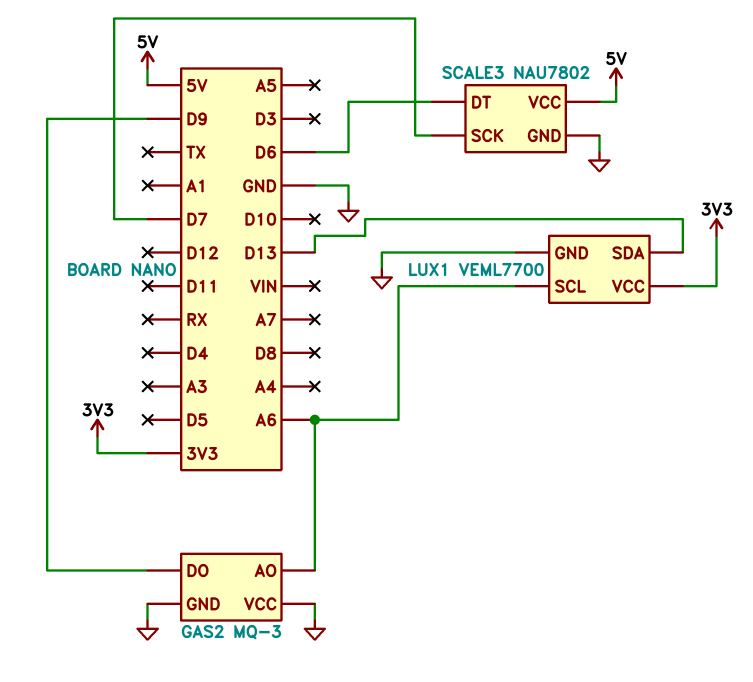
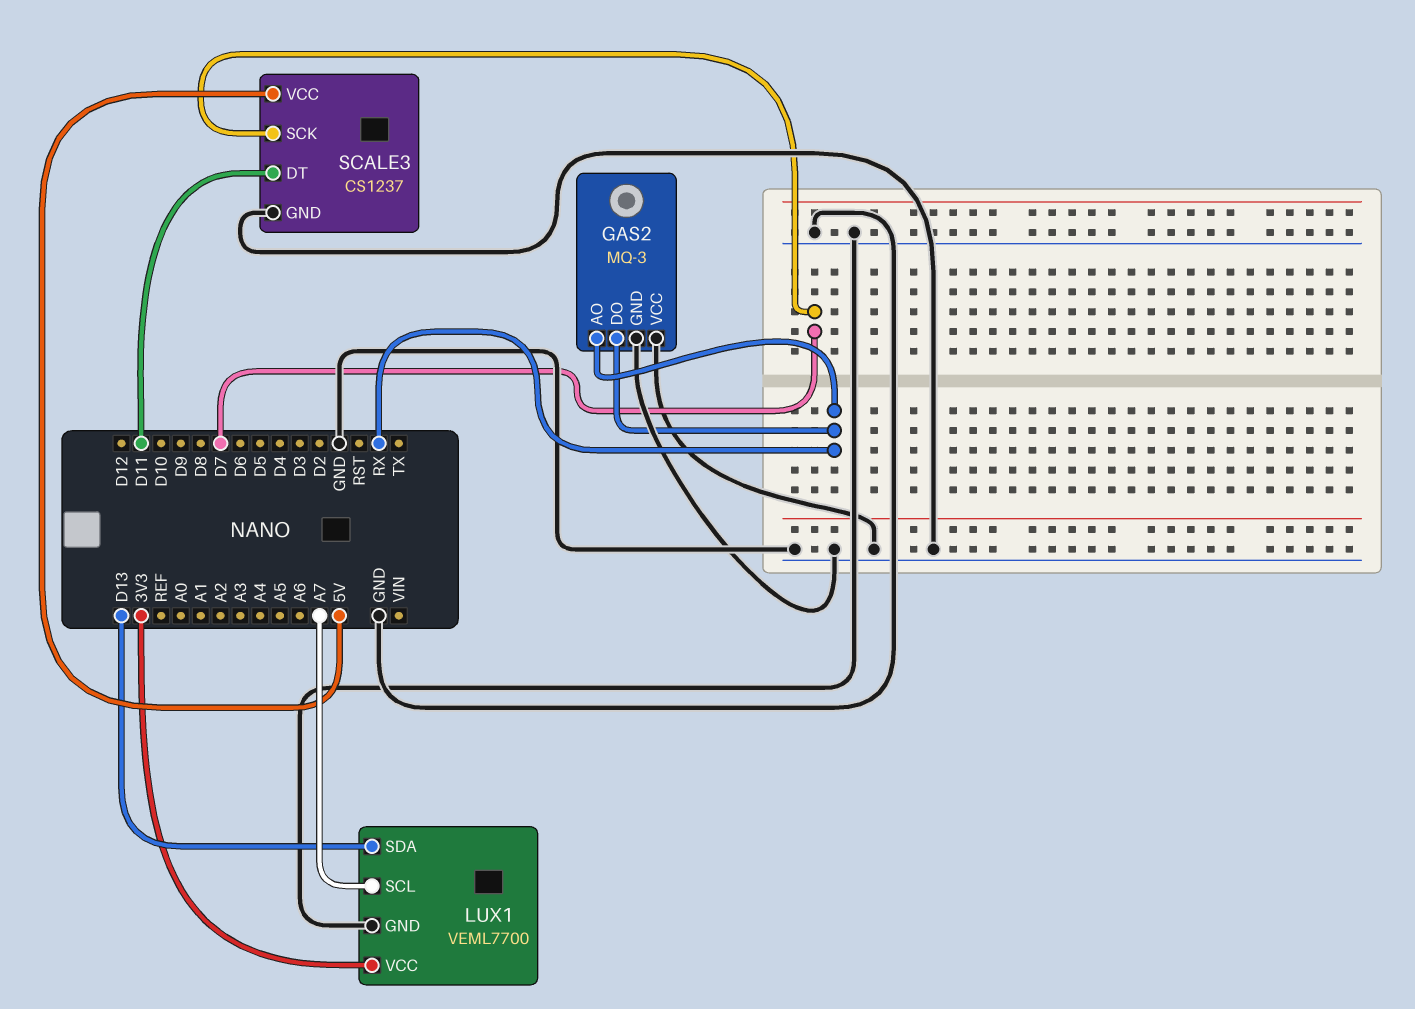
GAS2 pin AO: A6 -> RX
GAS2 pin DO: D9 -> RX
LUX1 pin SCL: A6 -> A7
SCALE3: NAU7802 -> CS1237
SCALE3 pin DT: D6 -> D11

